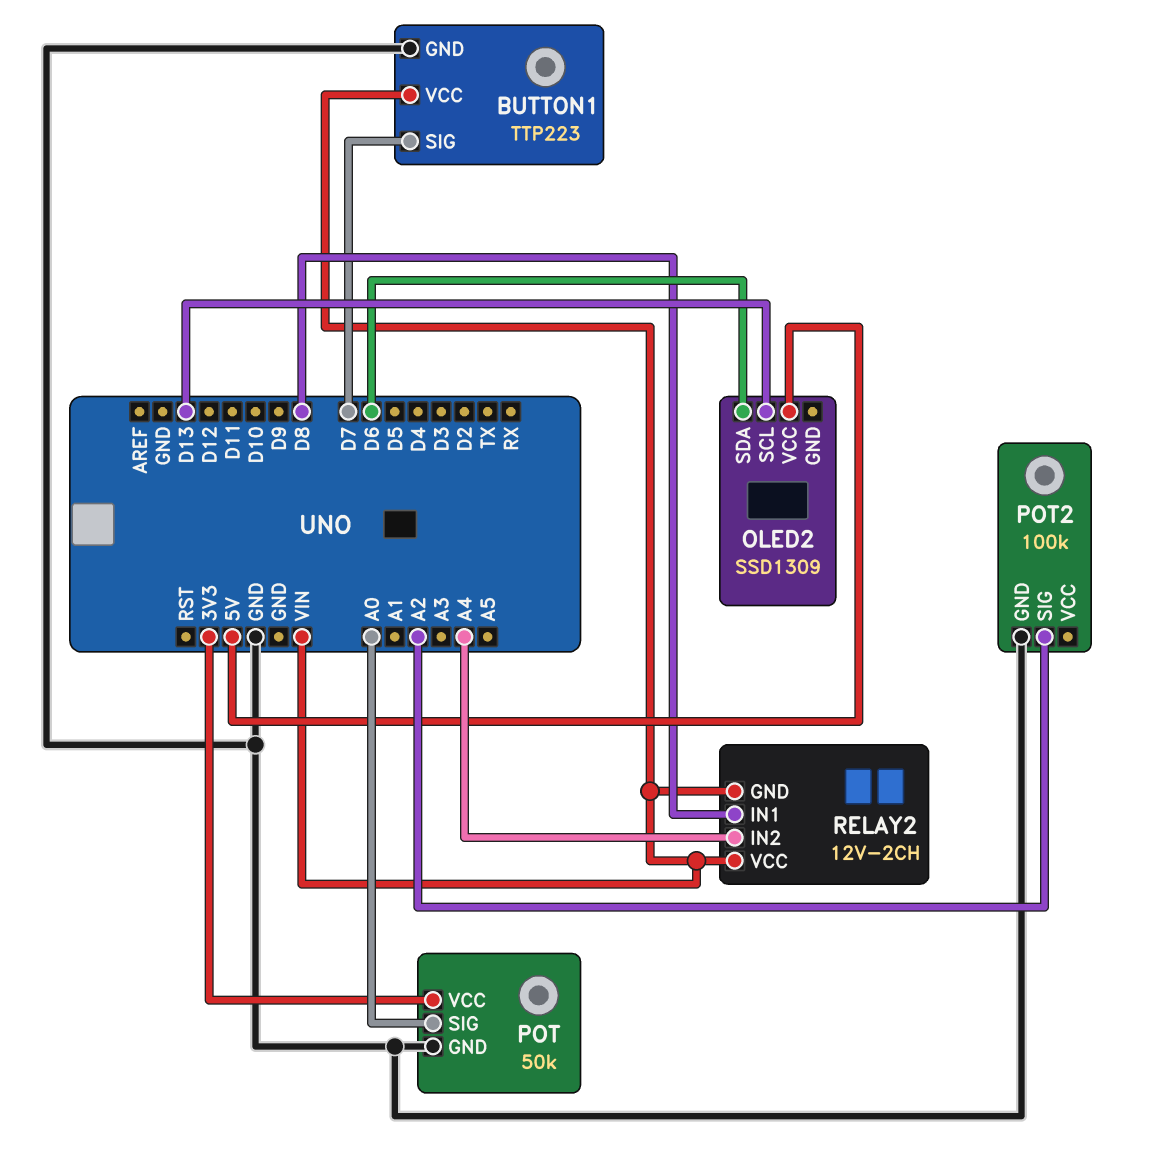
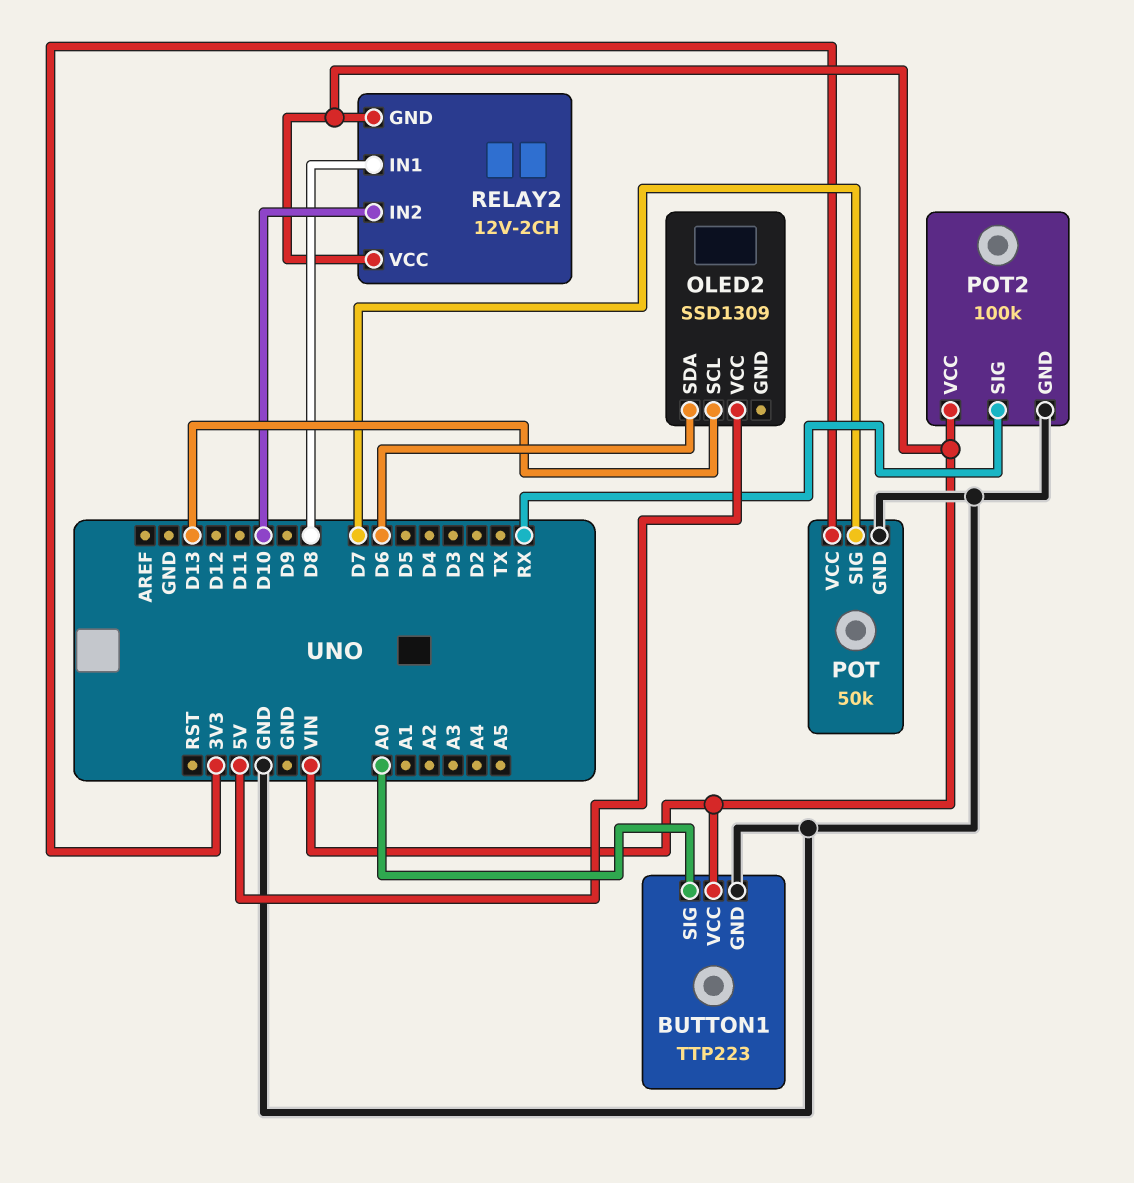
BUTTON1 pin SIG: D7 -> A0
POT pin SIG: A0 -> D7
POT2 pin SIG: A2 -> RX
POT2 pin VCC: none -> VIN
RELAY2 pin IN2: A4 -> D10

